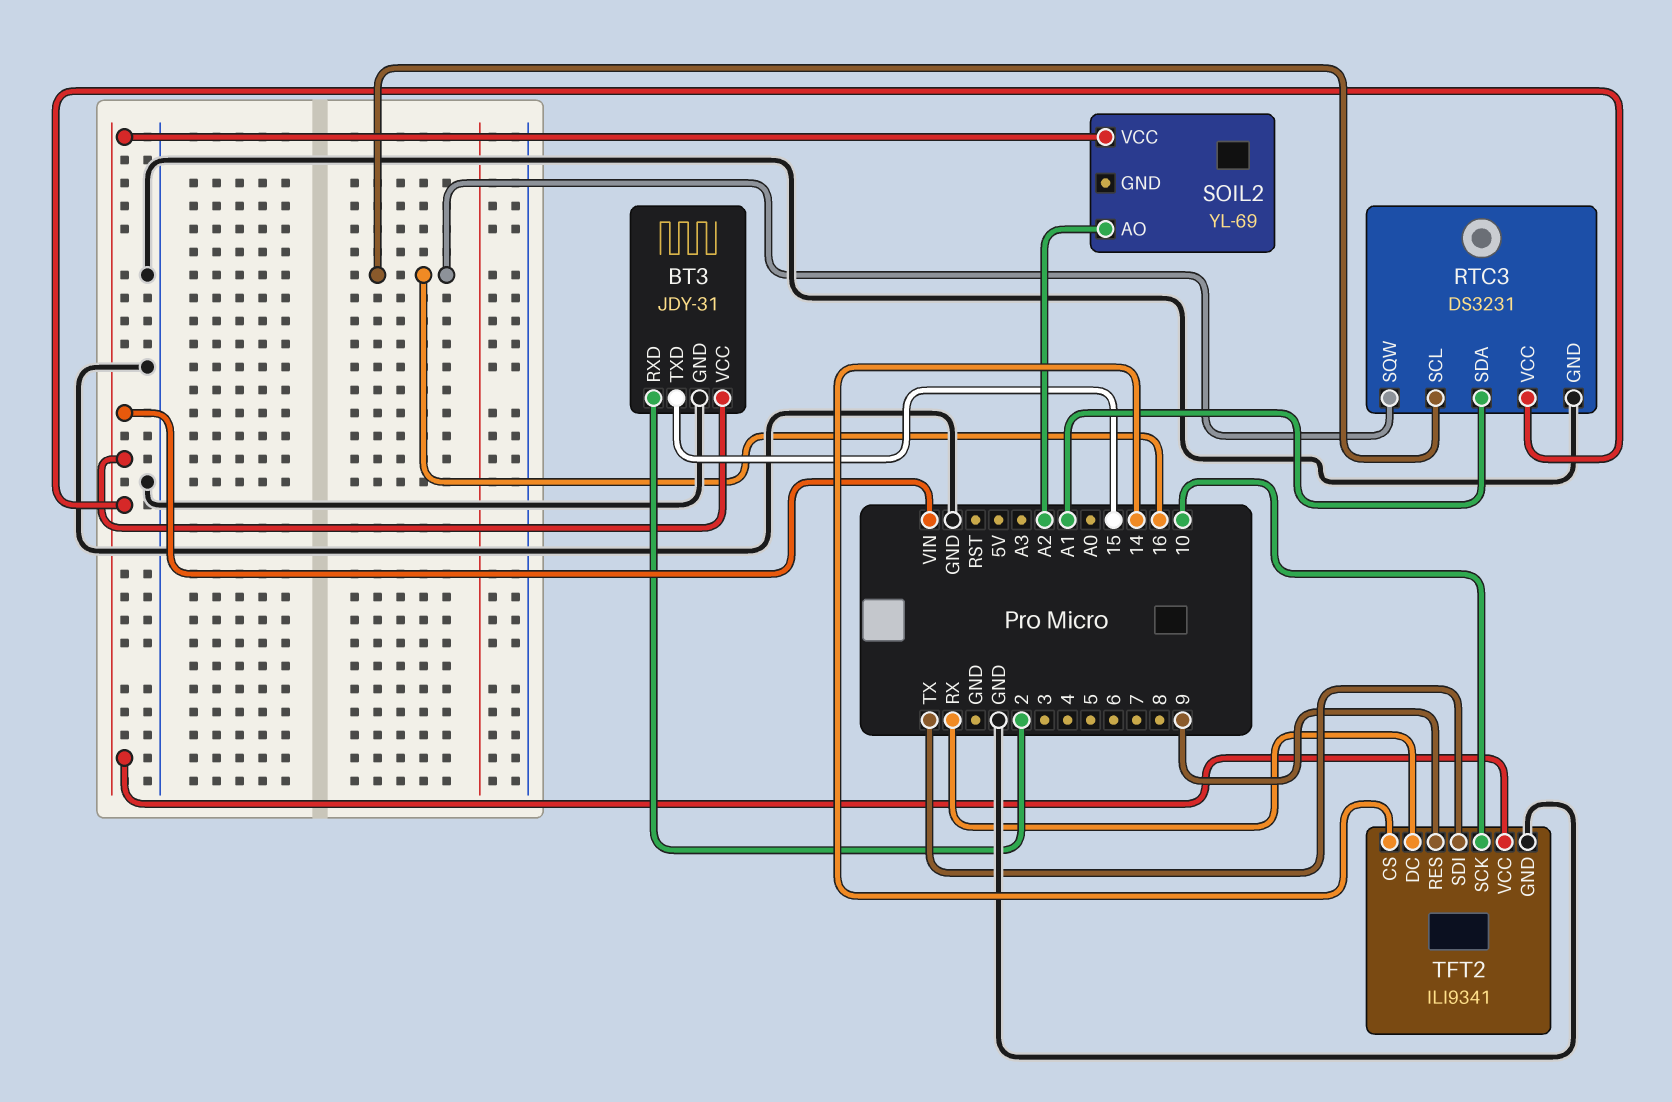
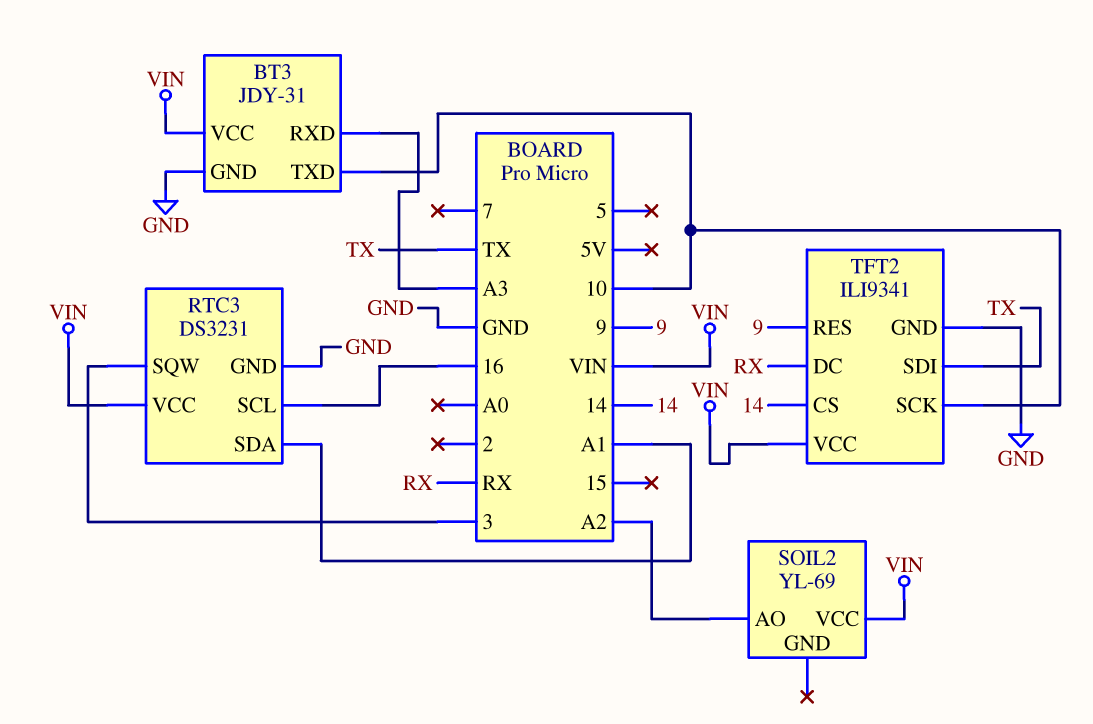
BT3 pin RXD: 2 -> A3
BT3 pin TXD: 15 -> 10
RTC3 pin SQW: 16 -> 3

